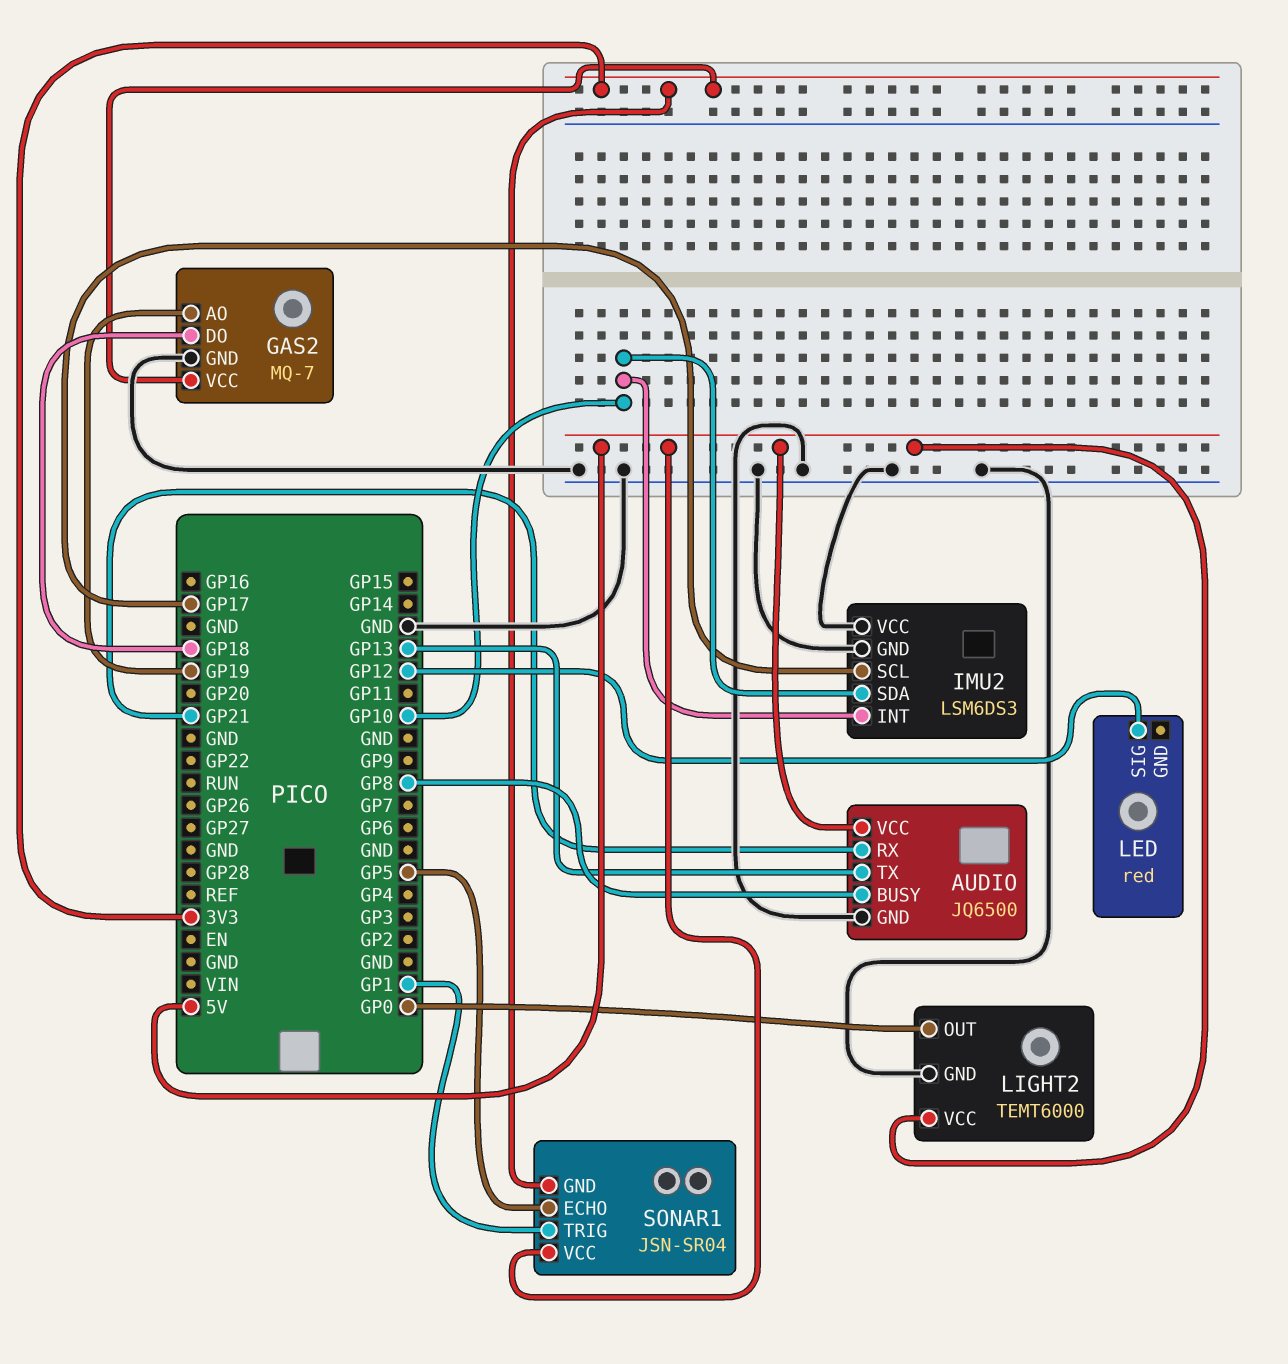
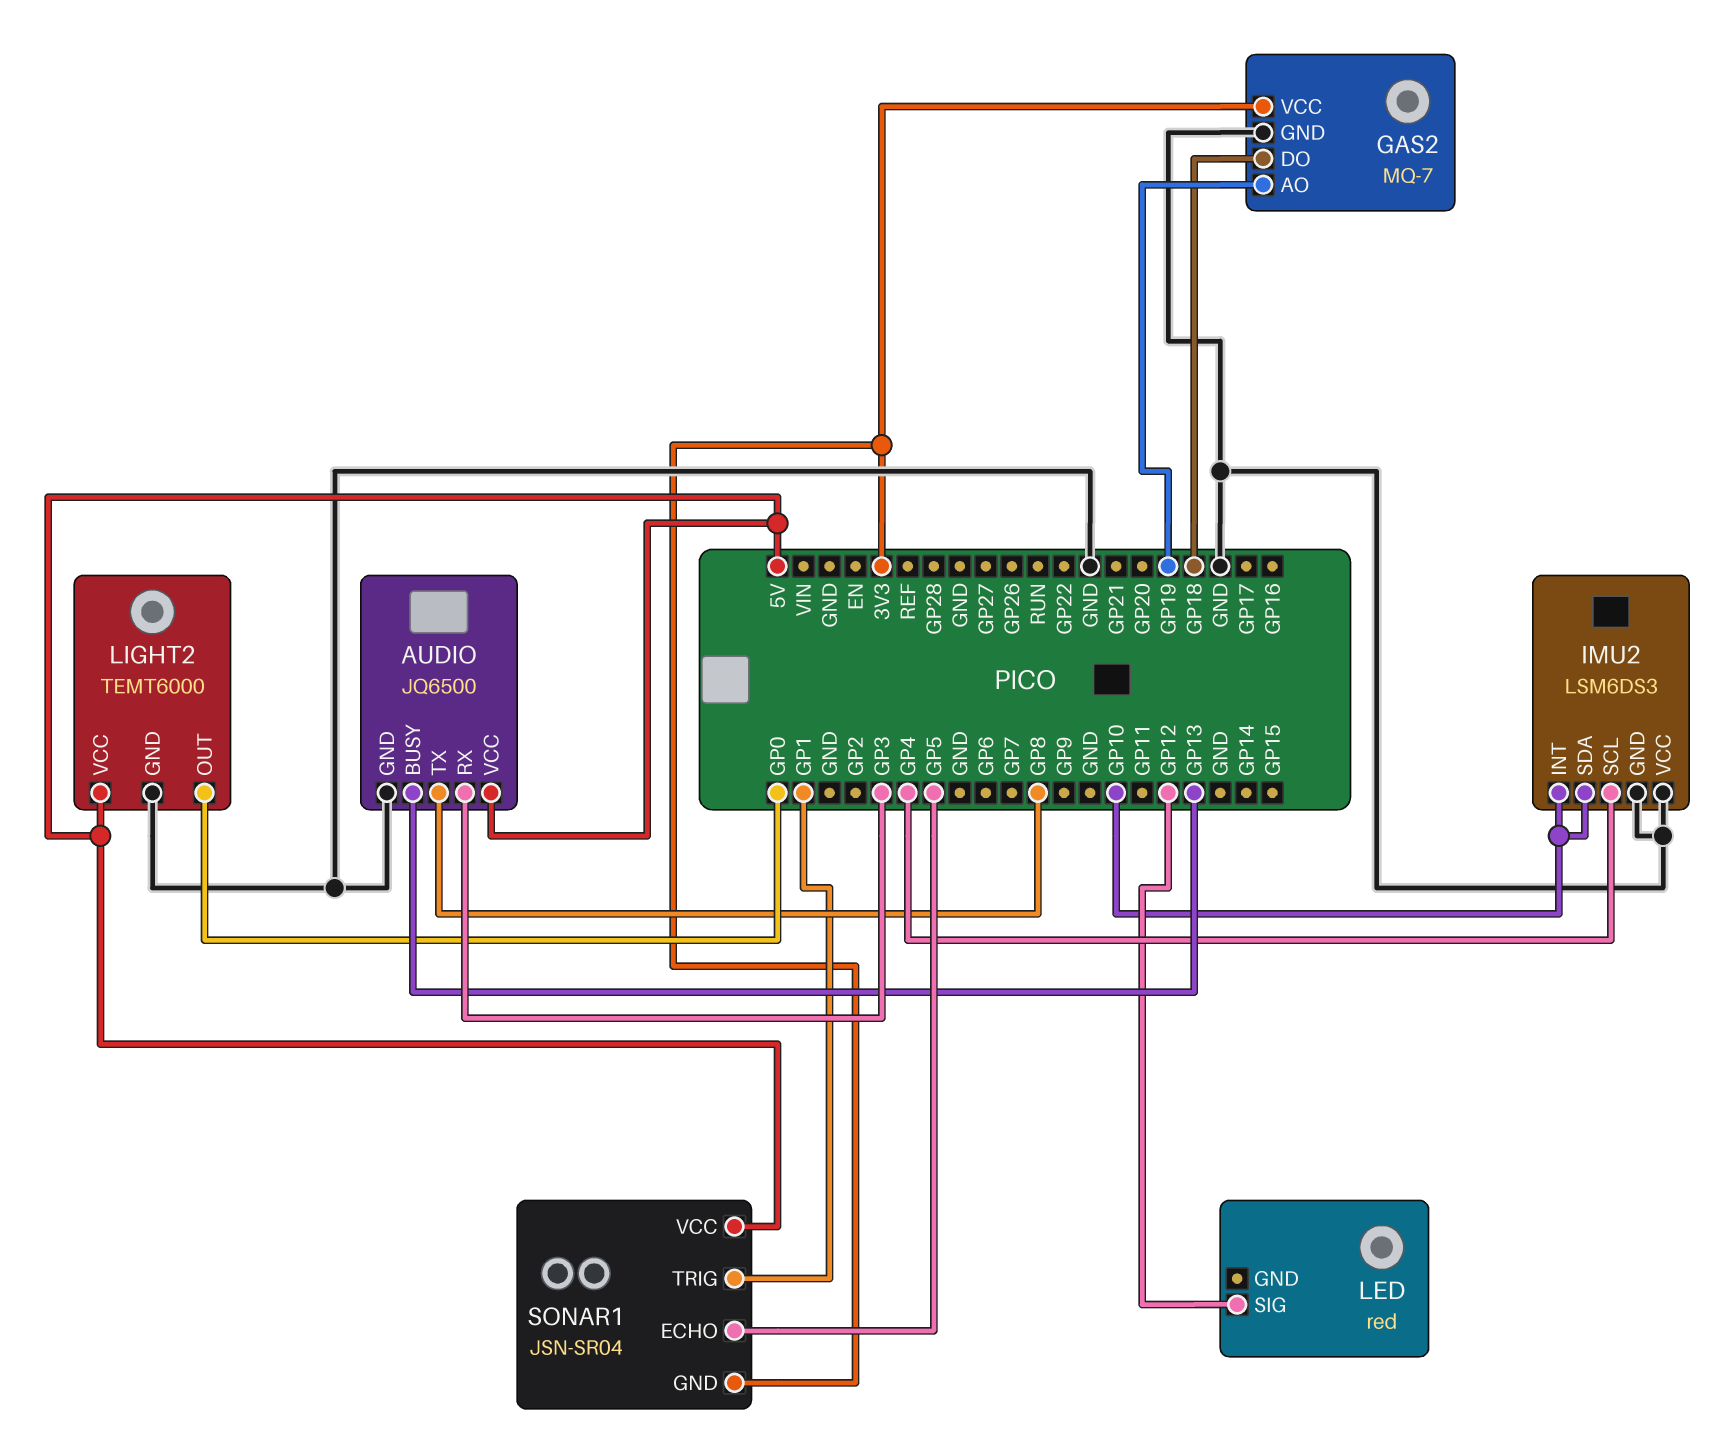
AUDIO pin BUSY: GP8 -> GP13
AUDIO pin RX: GP21 -> GP3
AUDIO pin TX: GP13 -> GP8
IMU2 pin SCL: GP17 -> GP4

